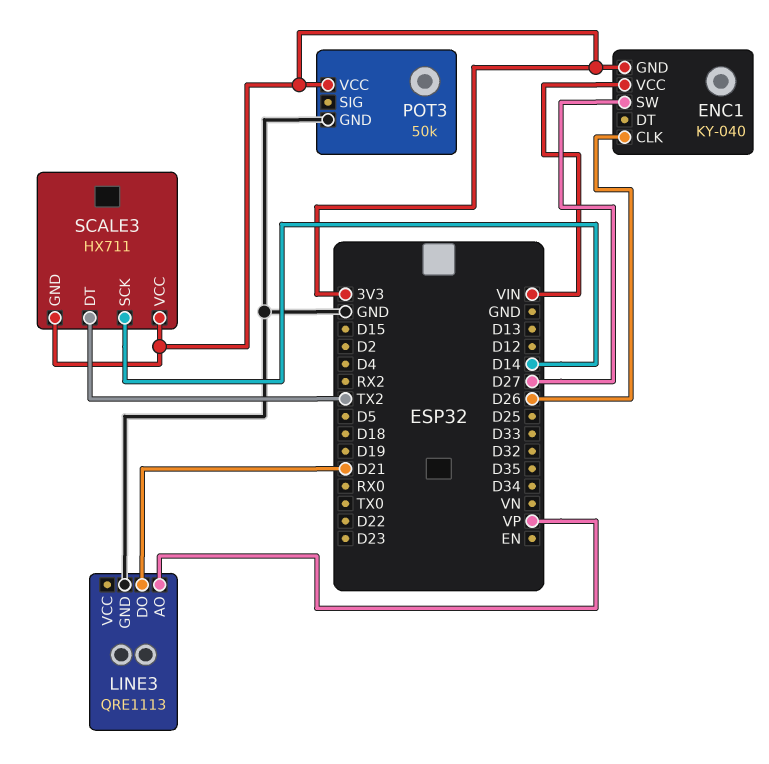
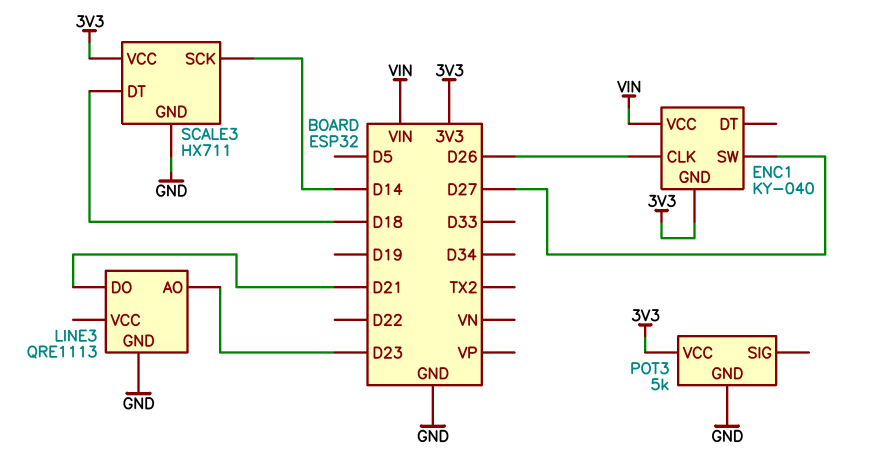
LINE3 pin AO: VP -> D23
POT3: 50k -> 5k
SCALE3 pin DT: TX2 -> D18
SCALE3 pin GND: 3V3 -> GND

